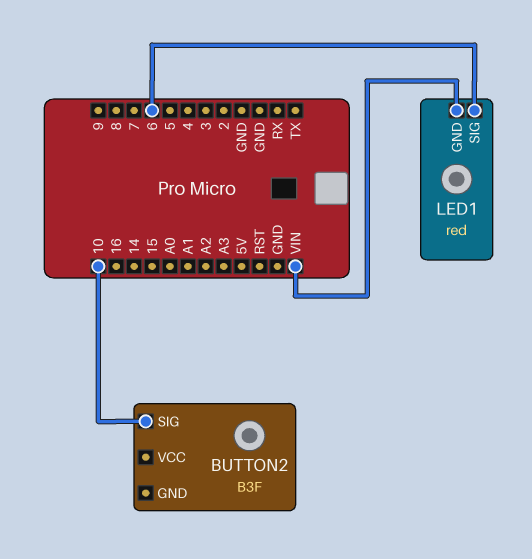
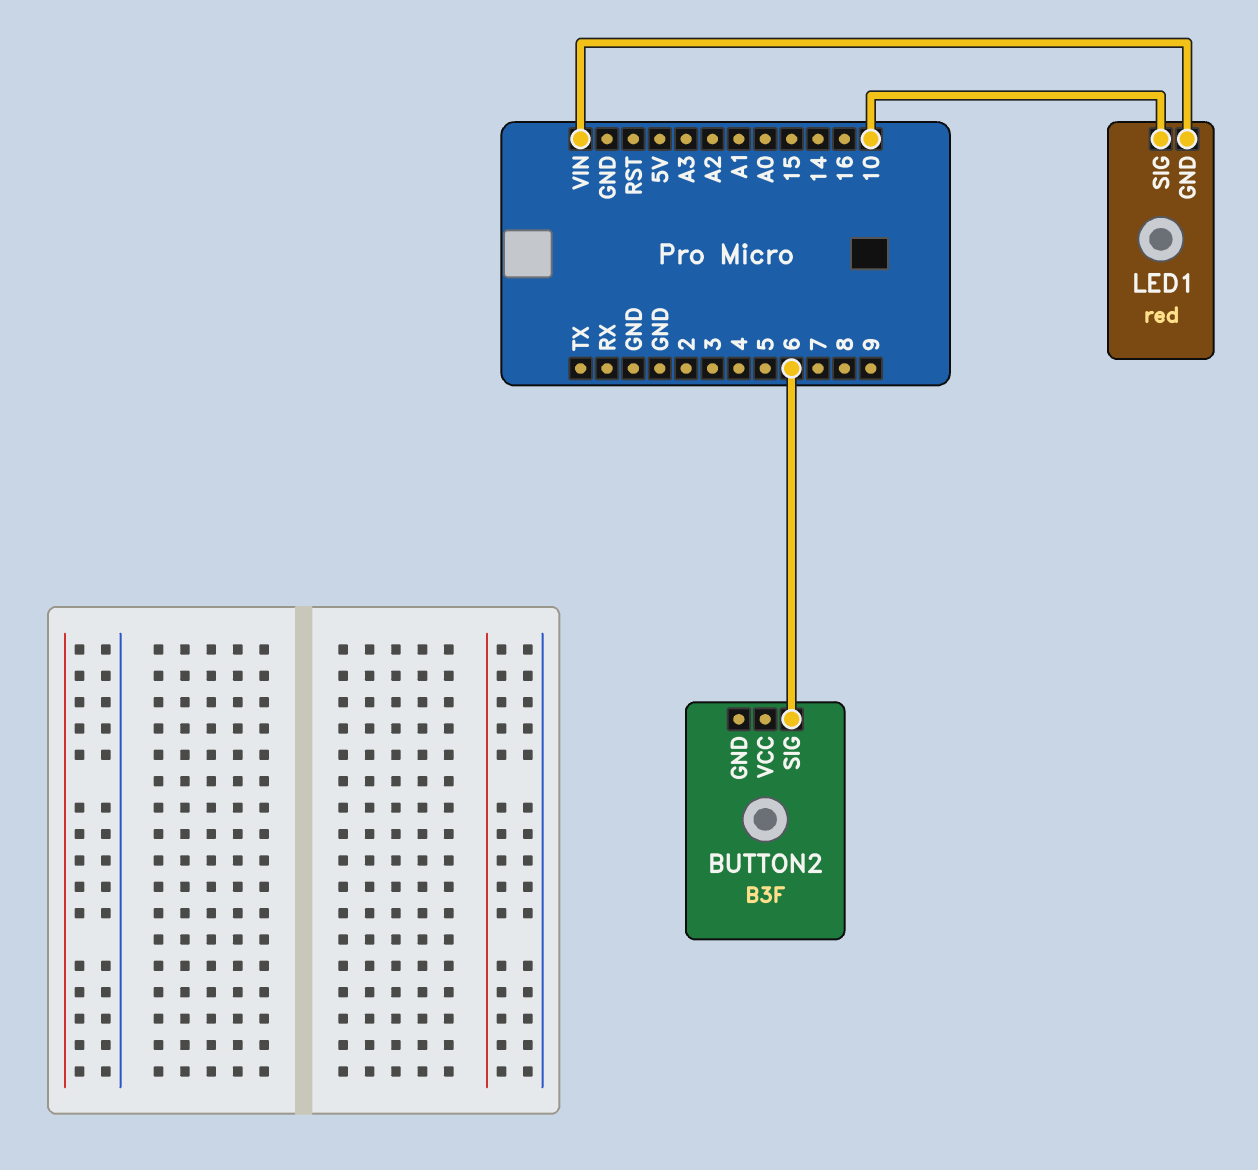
BUTTON2 pin SIG: 10 -> 6
LED1 pin SIG: 6 -> 10

